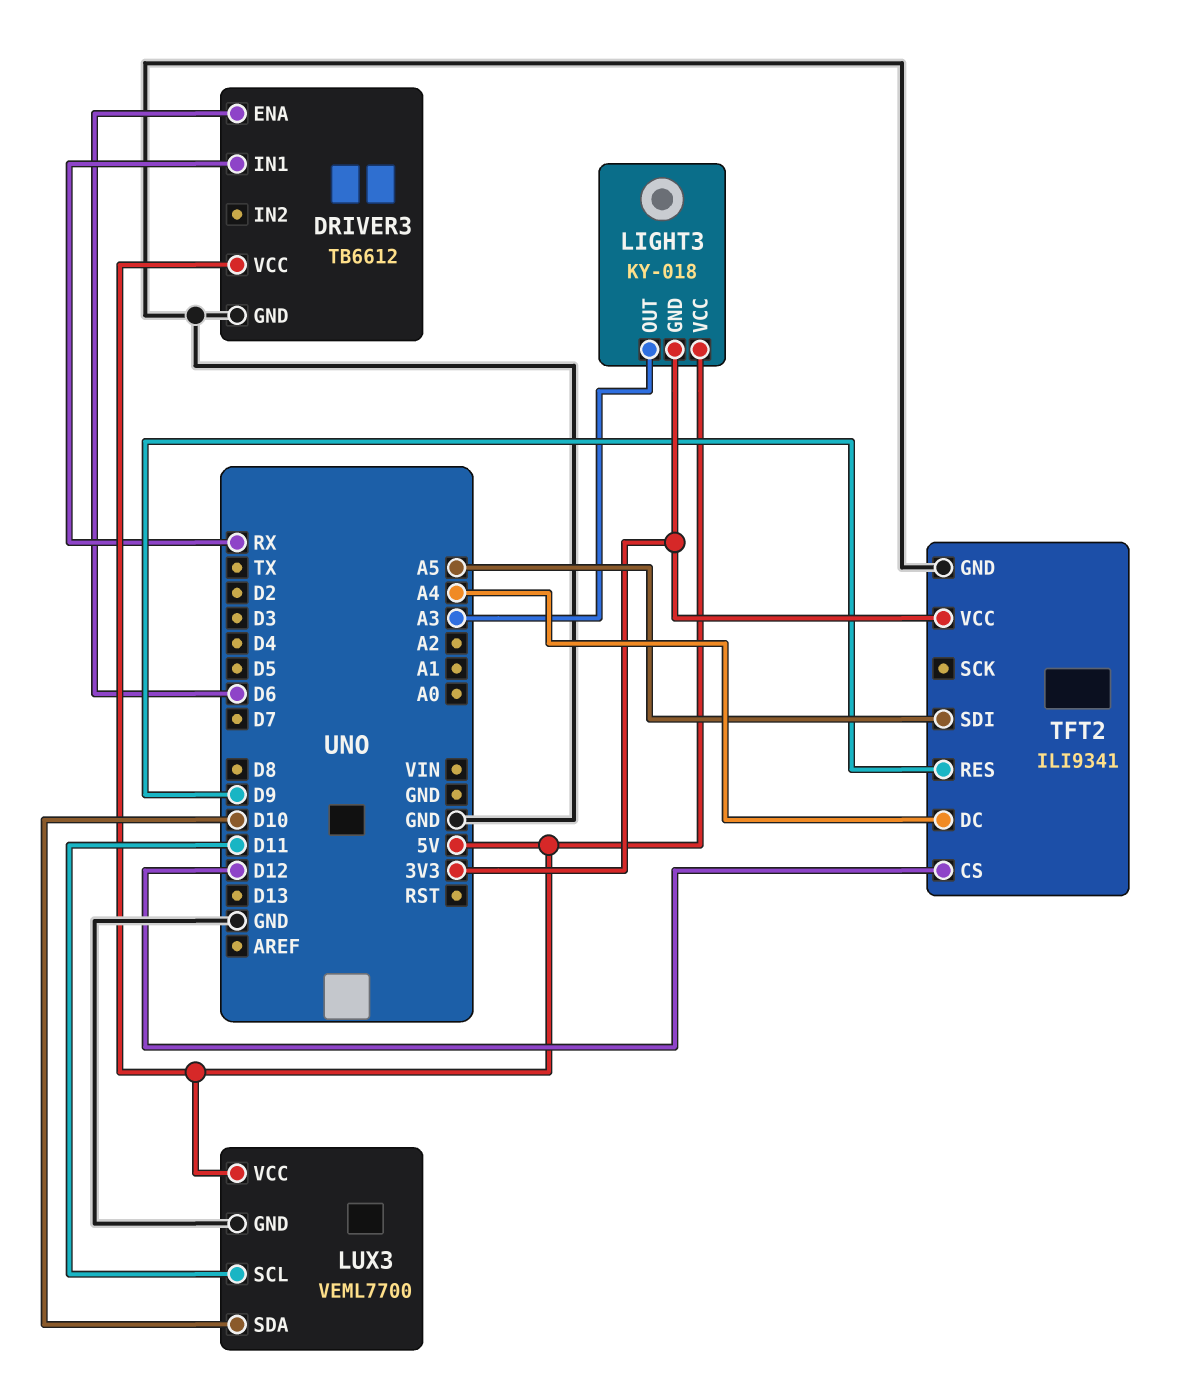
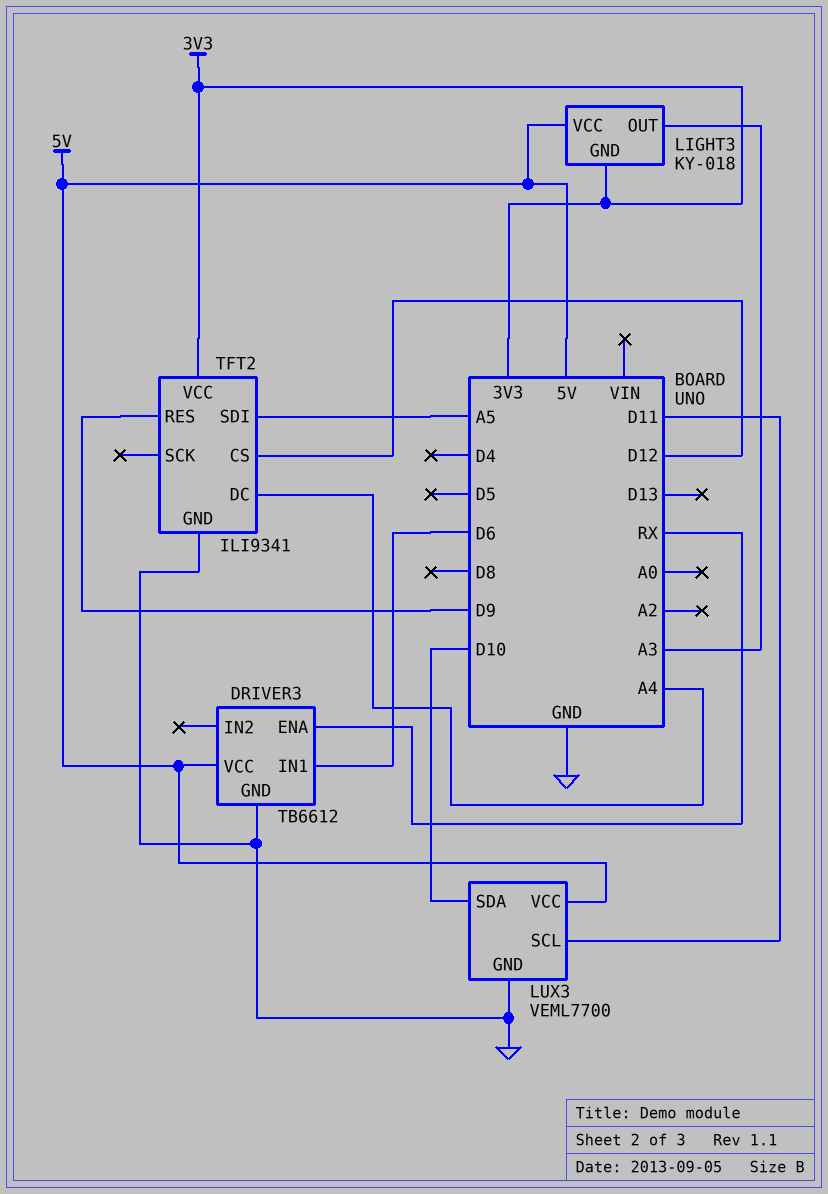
DRIVER3 pin ENA: D6 -> RX
DRIVER3 pin IN1: RX -> D6

